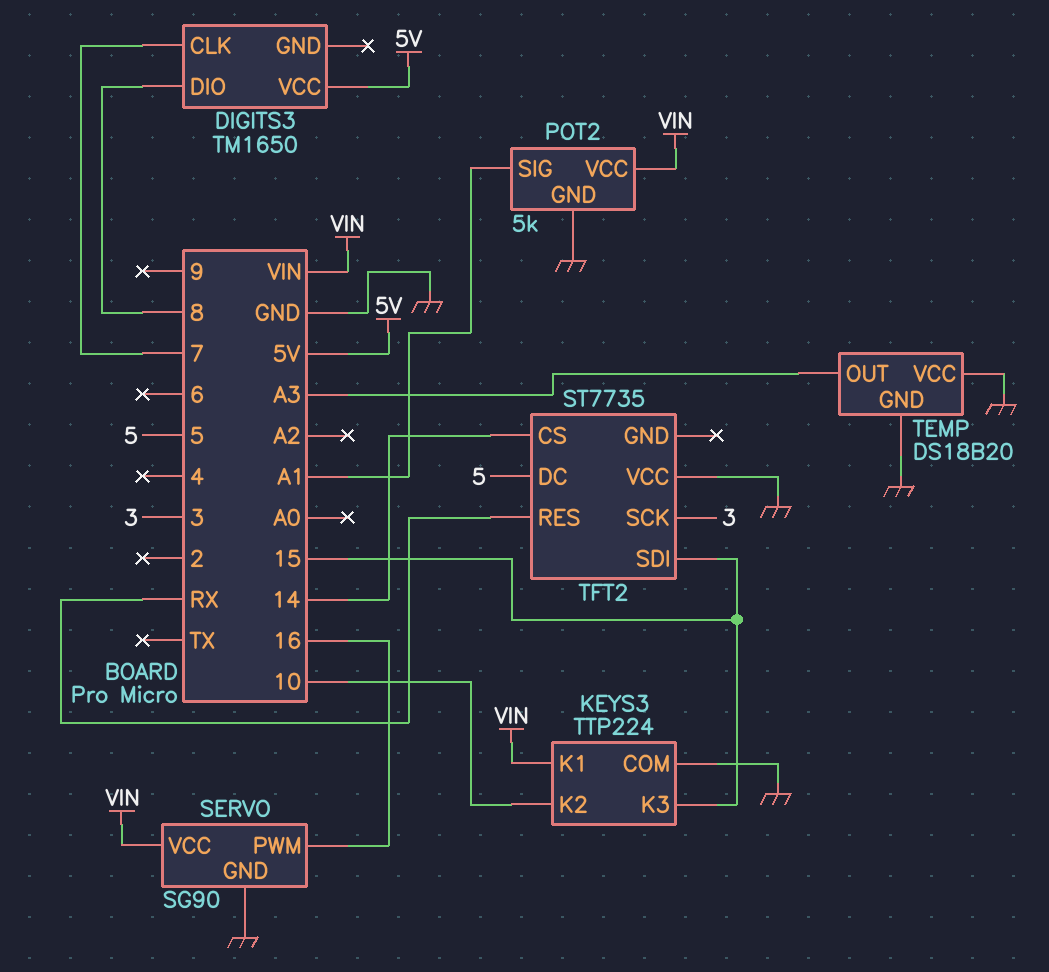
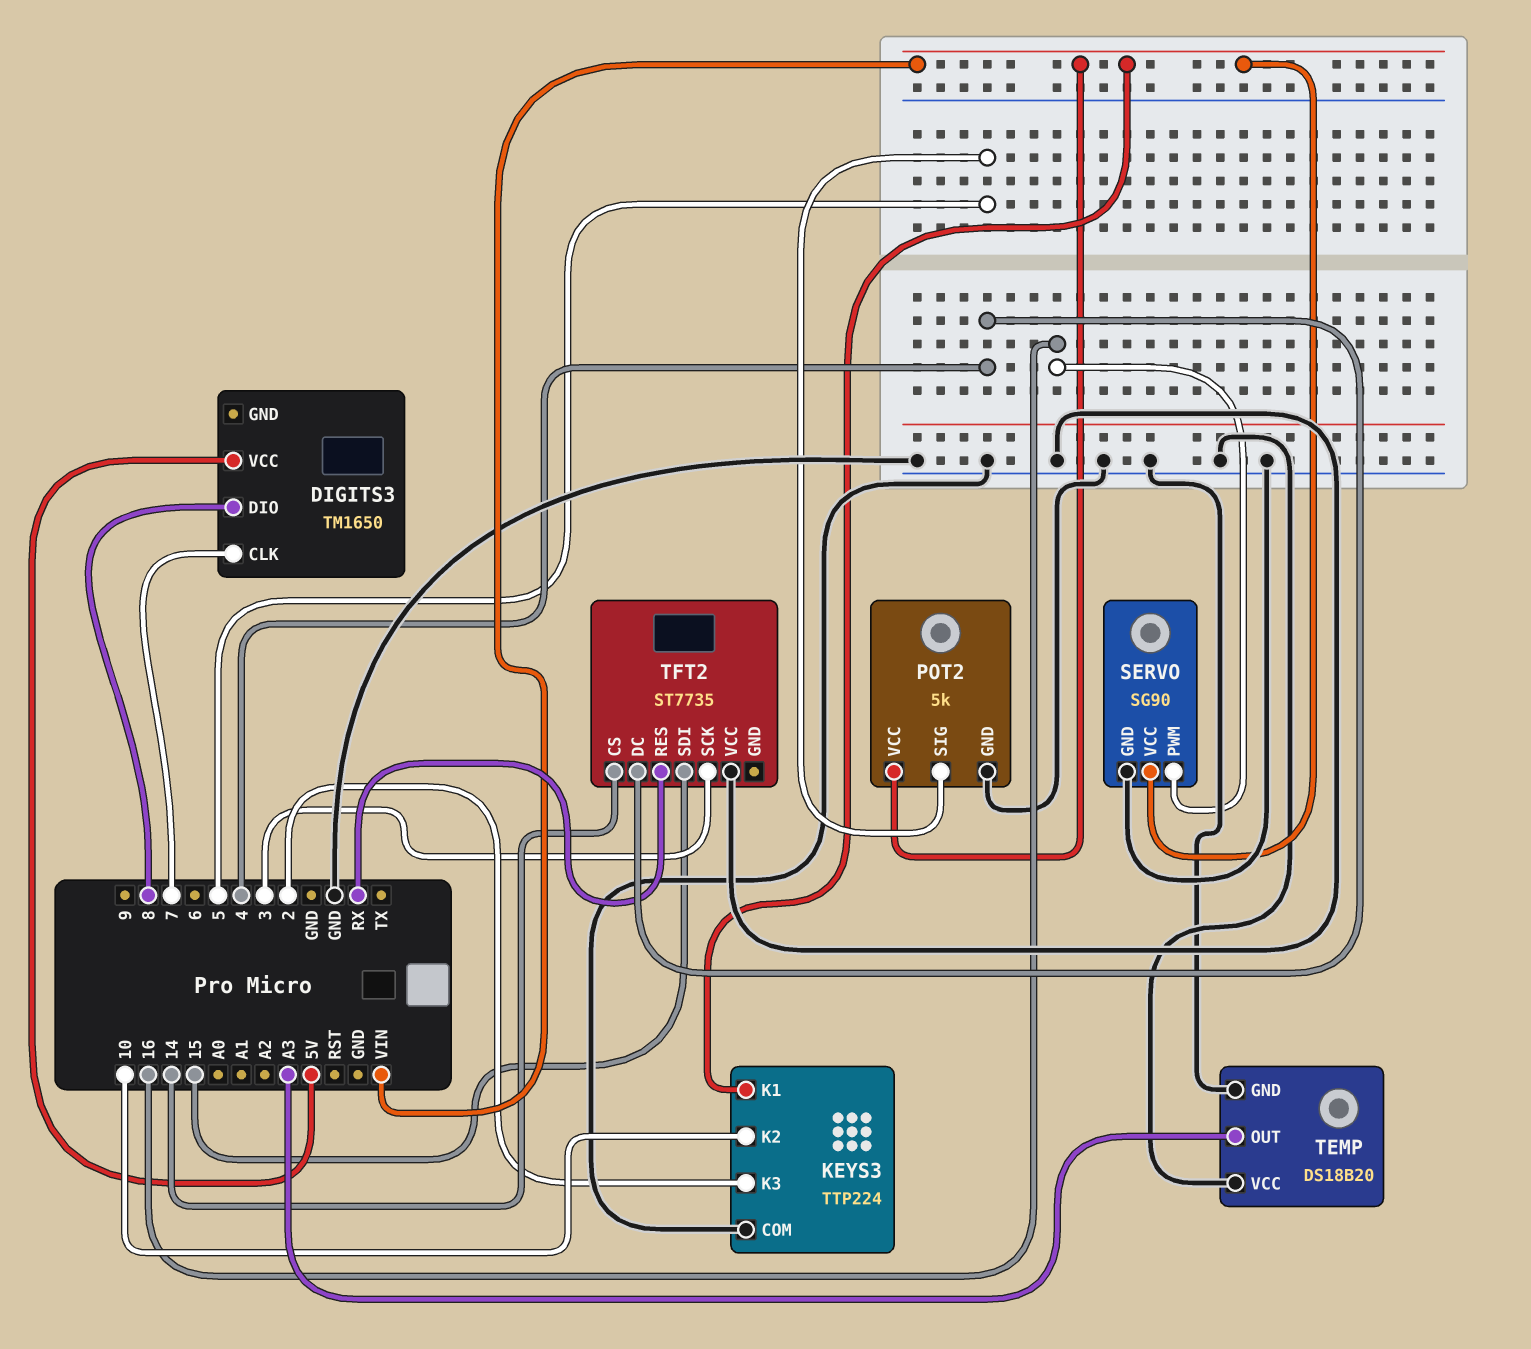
KEYS3 pin K3: 15 -> 2
POT2 pin SIG: A1 -> 5
TFT2 pin DC: 5 -> 4

